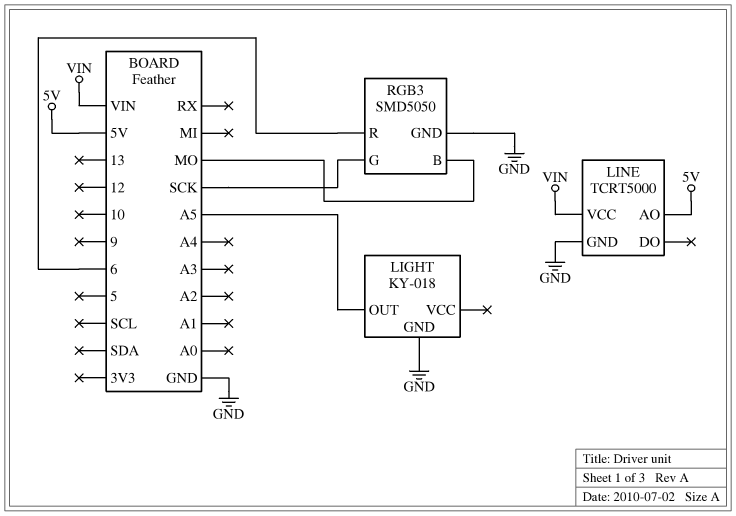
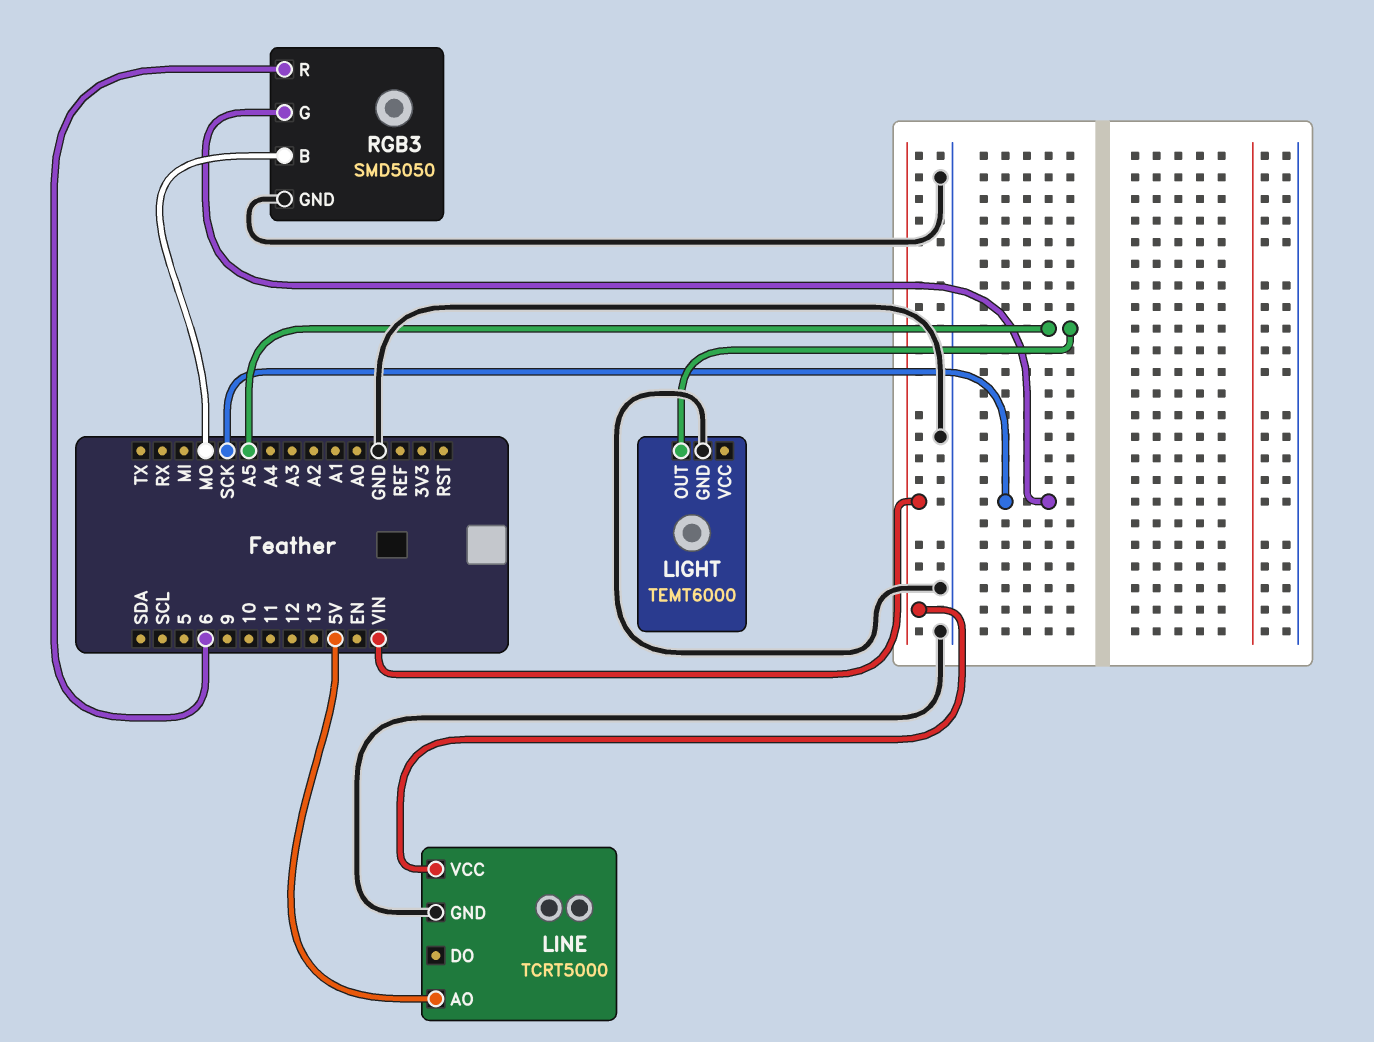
LIGHT: KY-018 -> TEMT6000

